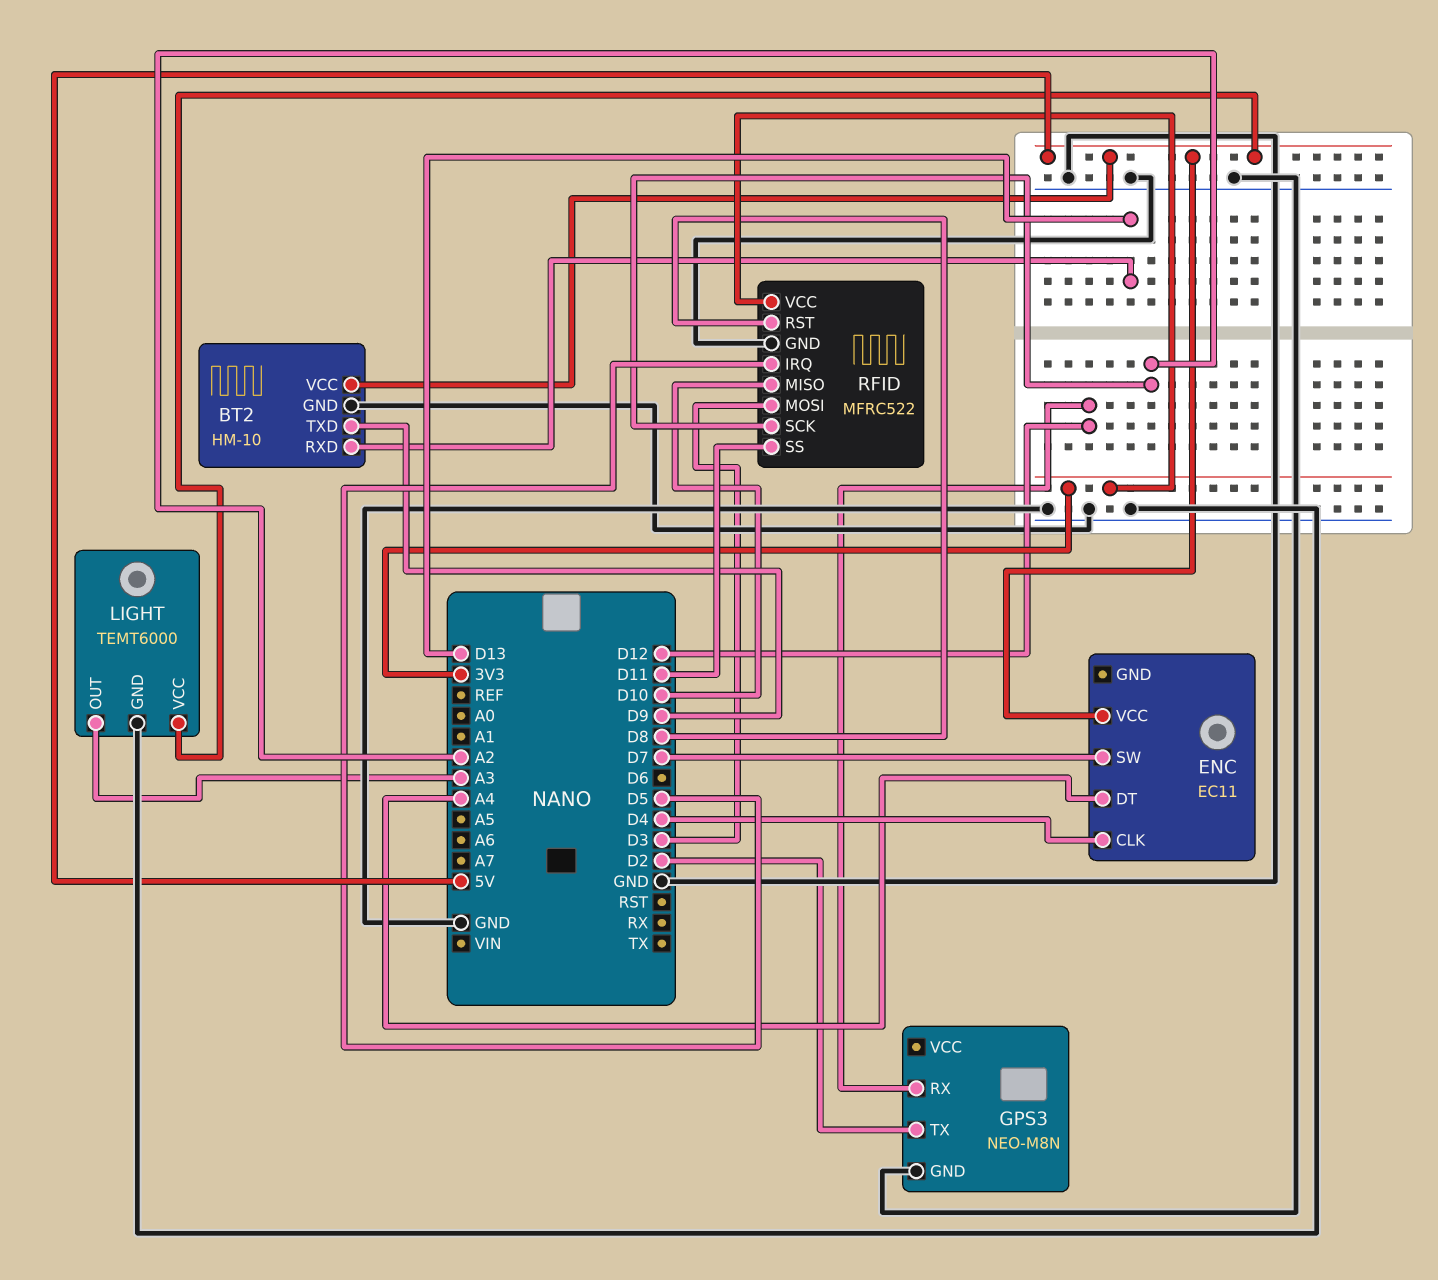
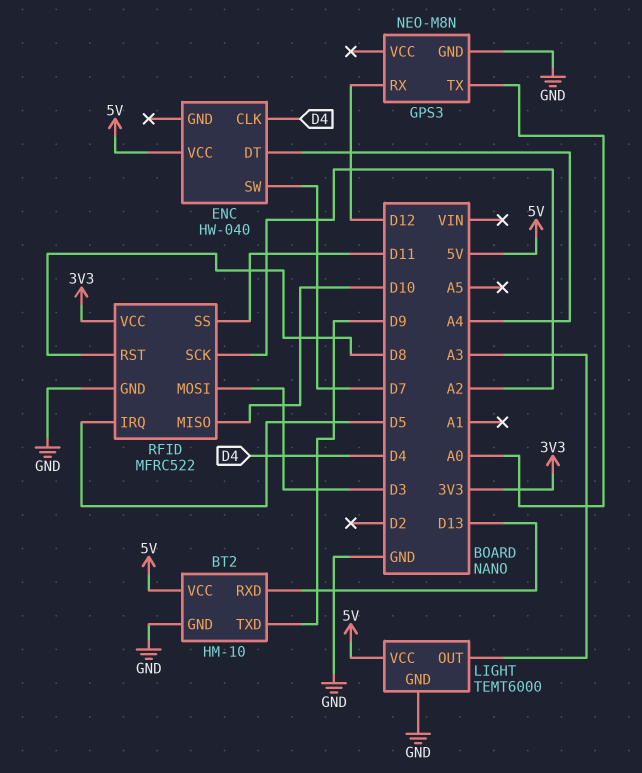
ENC: EC11 -> HW-040
GPS3 pin TX: D2 -> A0

